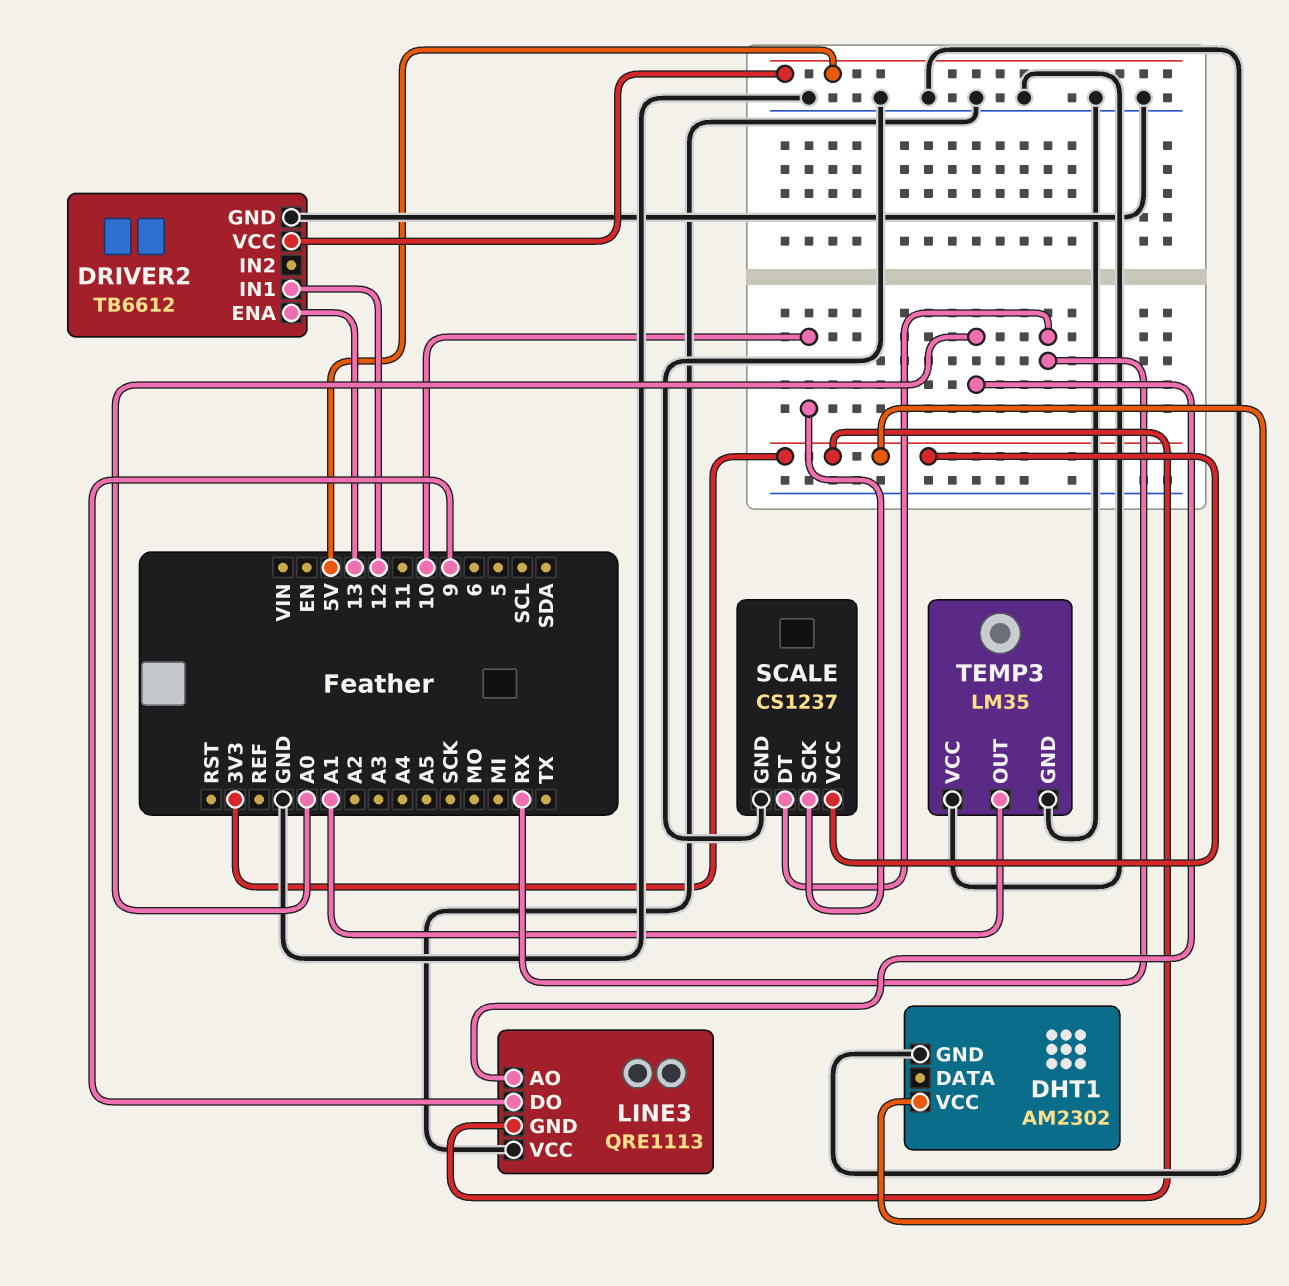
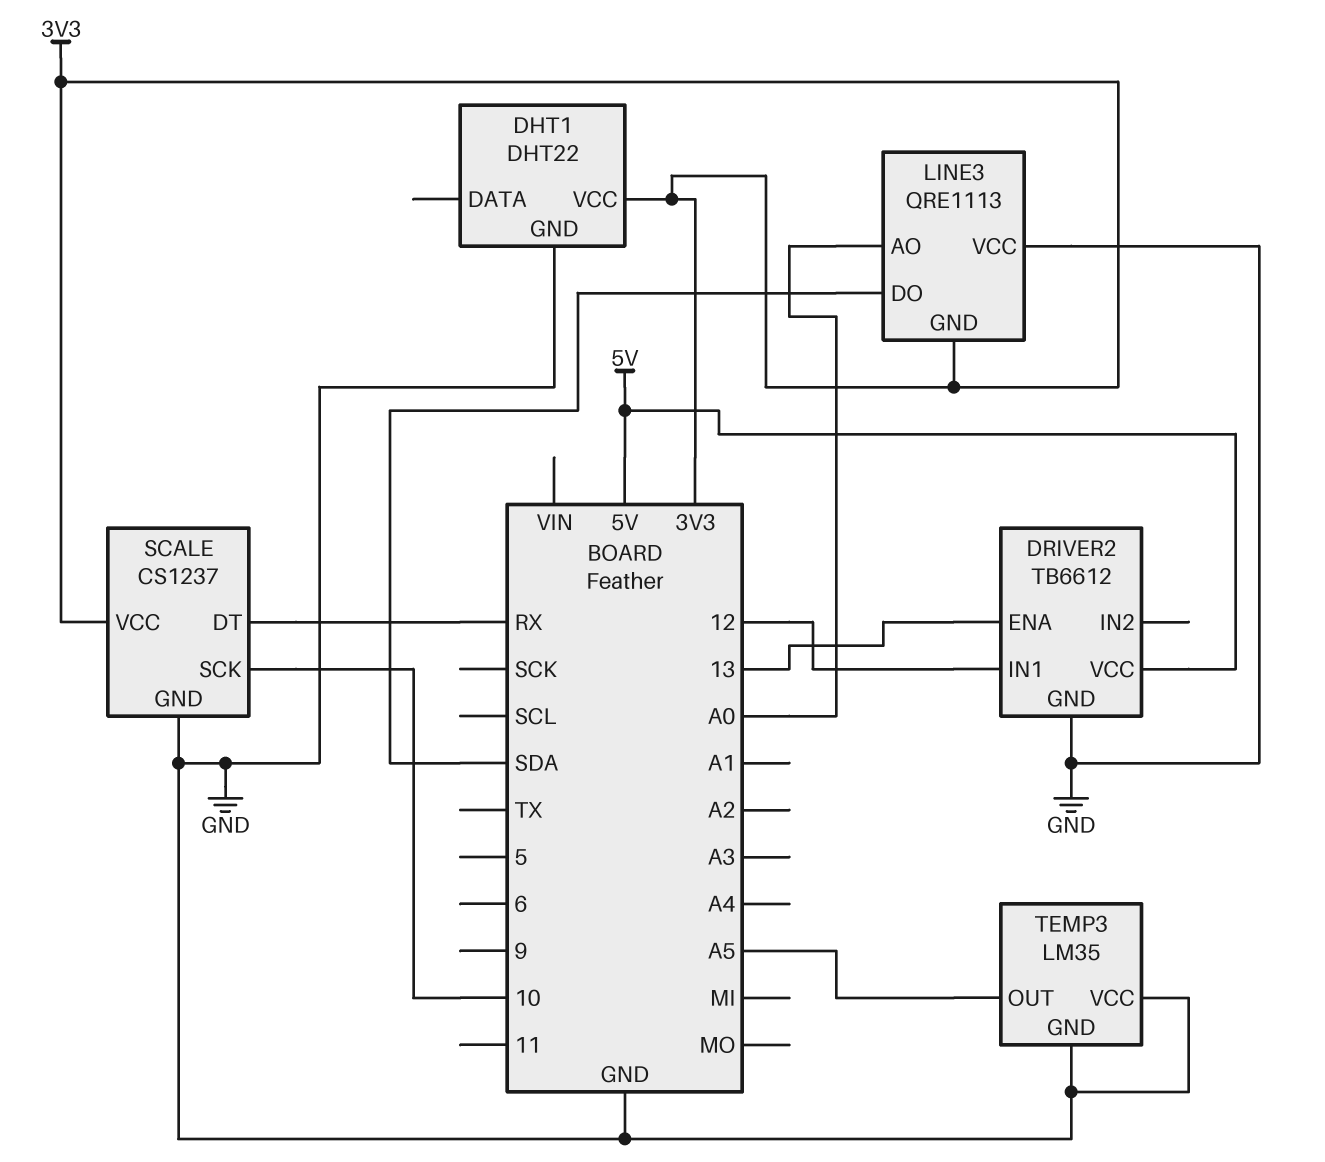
DHT1: AM2302 -> DHT22
LINE3 pin DO: 9 -> SDA
TEMP3 pin OUT: A1 -> A5

